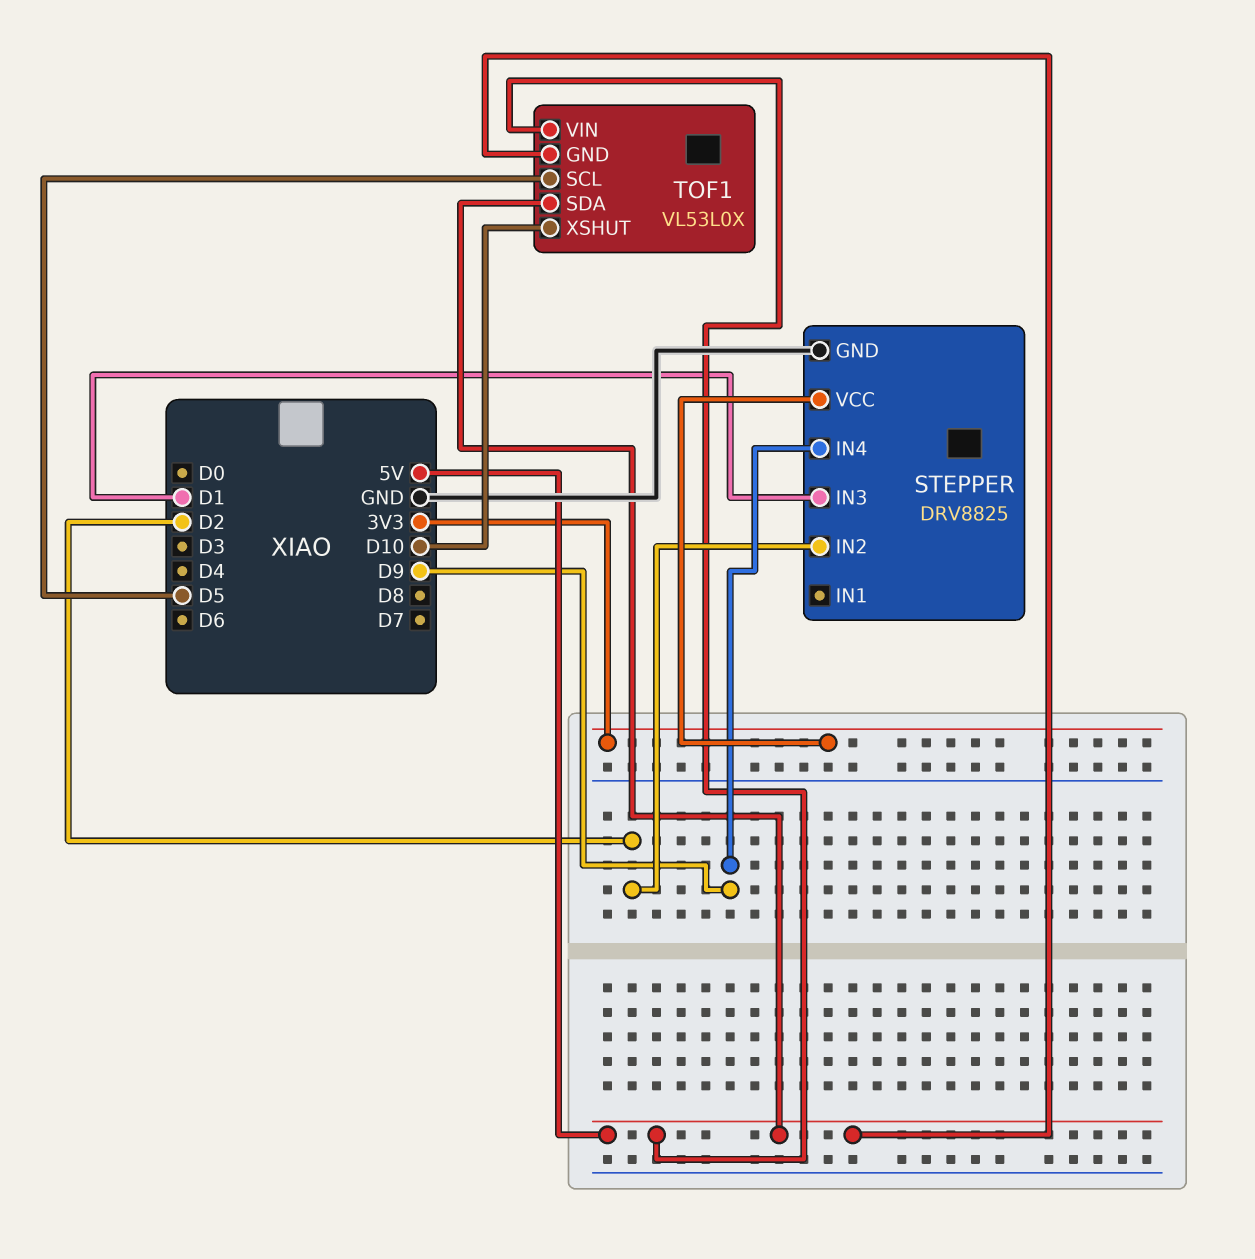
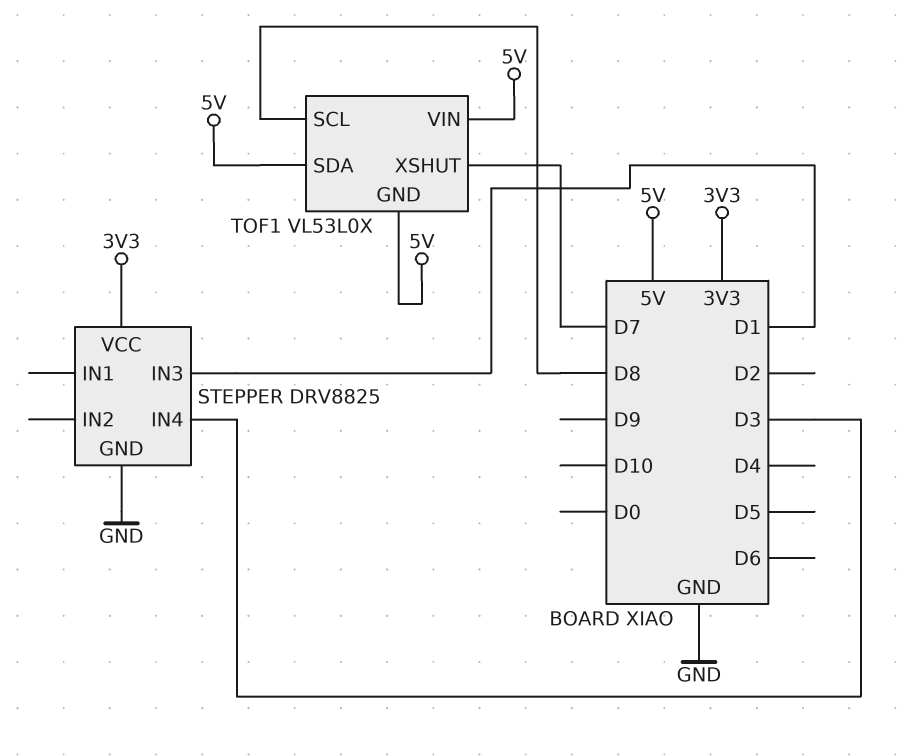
STEPPER pin IN2: D2 -> none
STEPPER pin IN4: D9 -> D3
TOF1 pin SCL: D5 -> D8
TOF1 pin XSHUT: D10 -> D7

